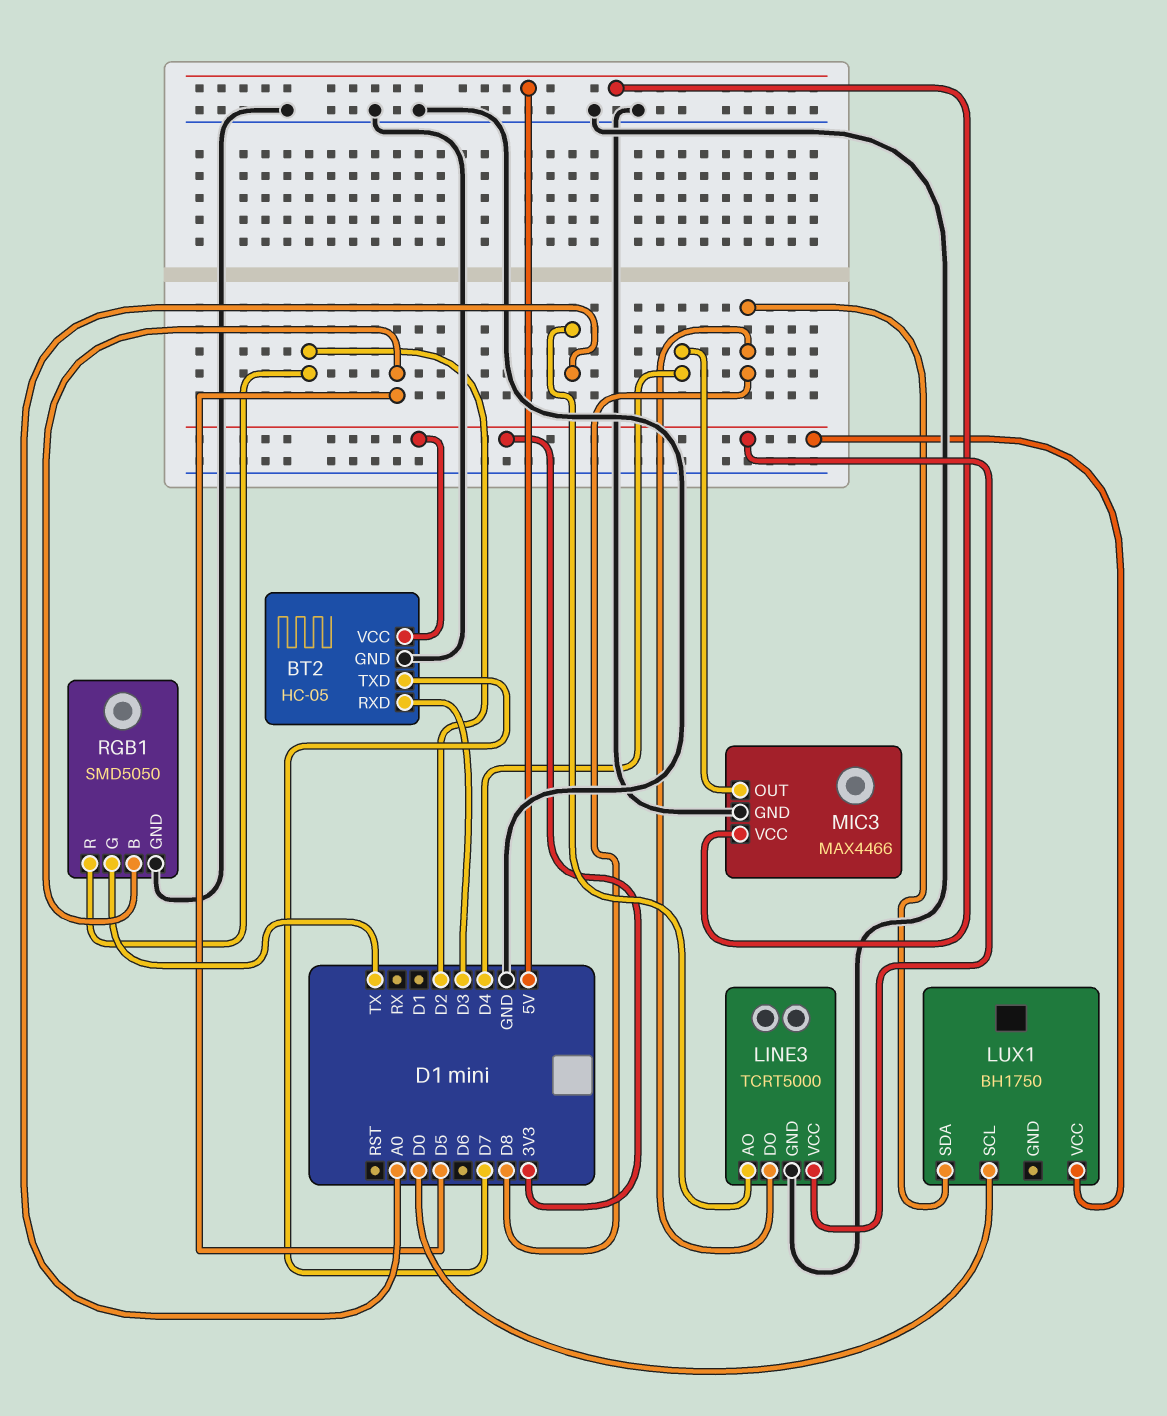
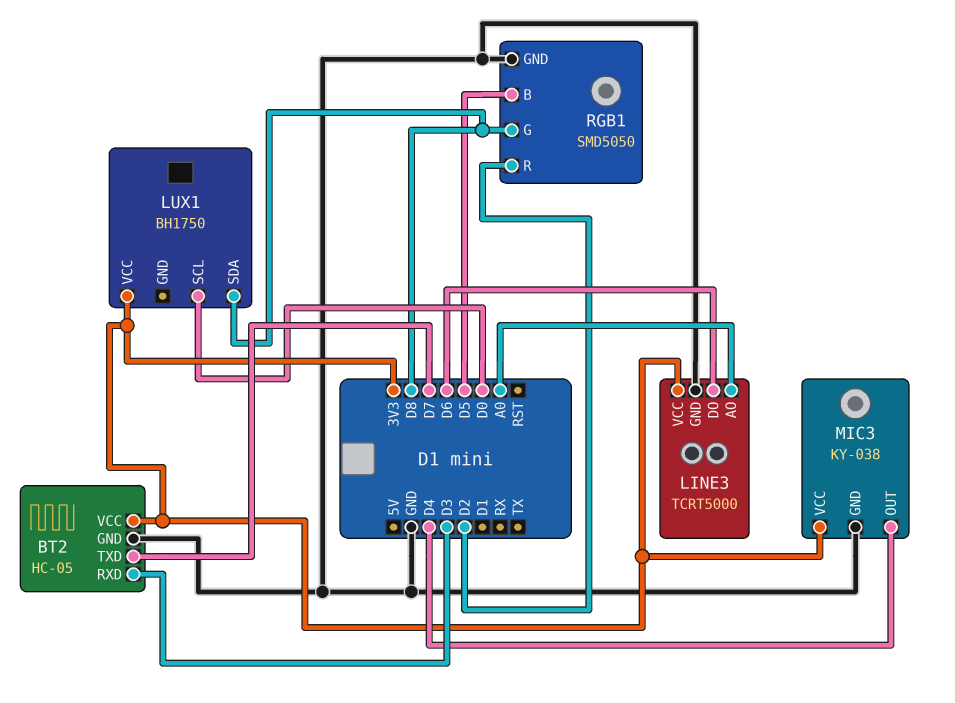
LINE3 pin DO: D8 -> D6
MIC3: MAX4466 -> KY-038
MIC3 pin VCC: 5V -> 3V3
RGB1 pin G: TX -> D8

